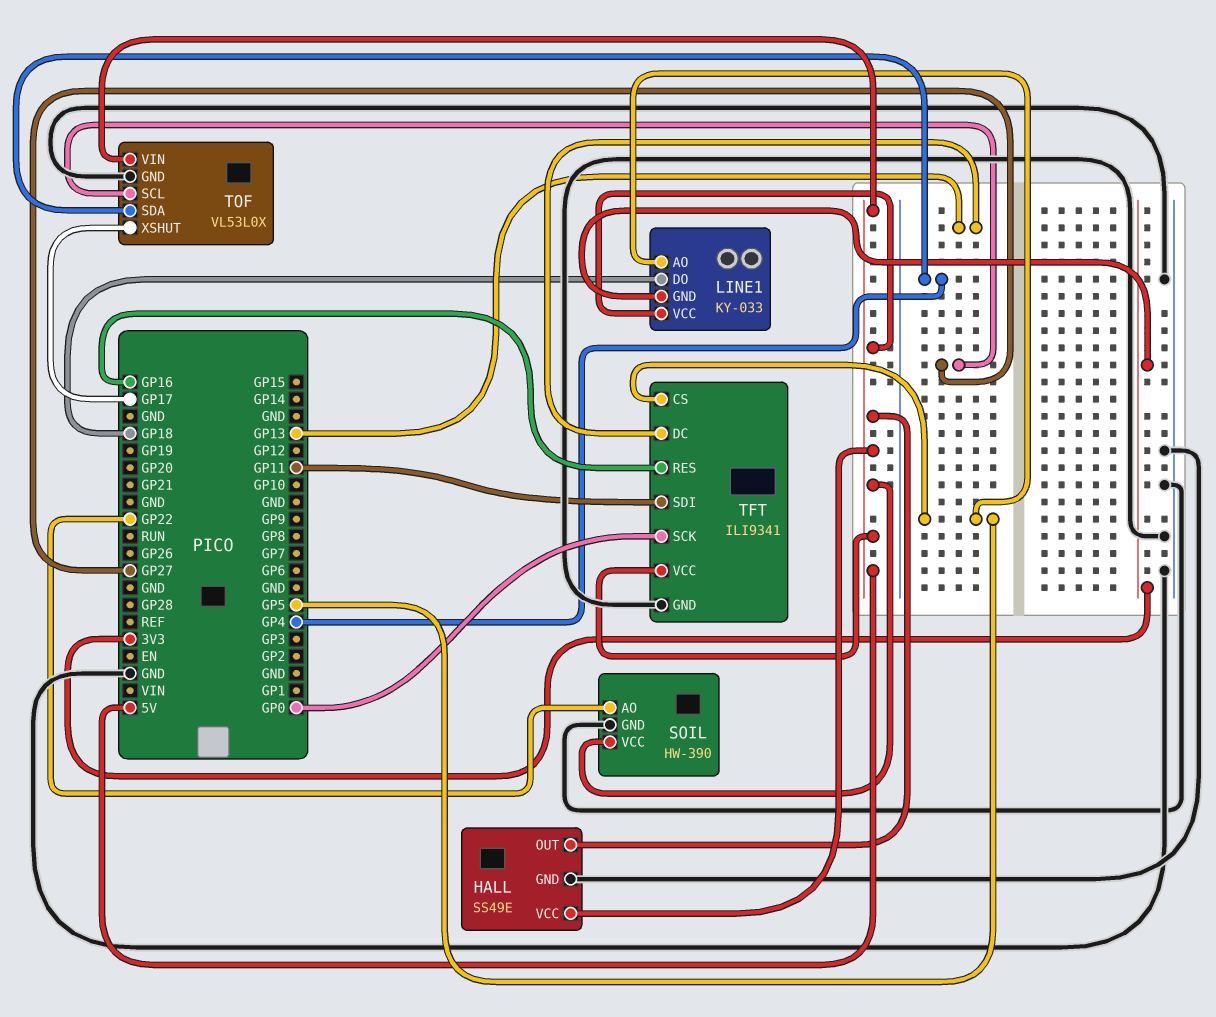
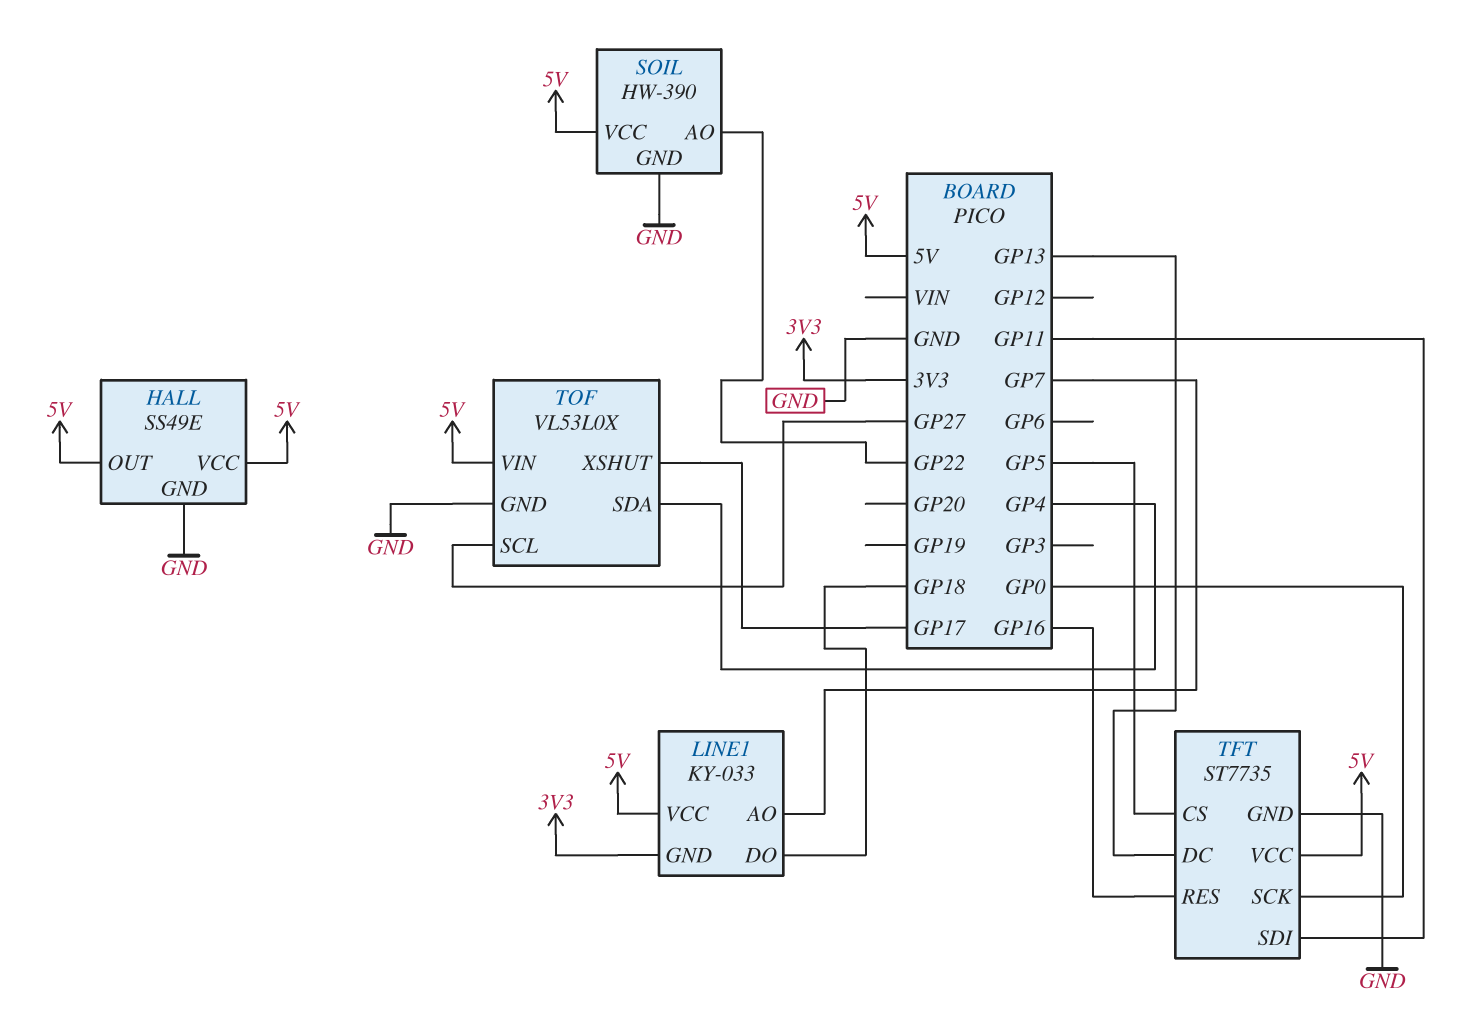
LINE1 pin AO: GP5 -> GP7
TFT: ILI9341 -> ST7735

